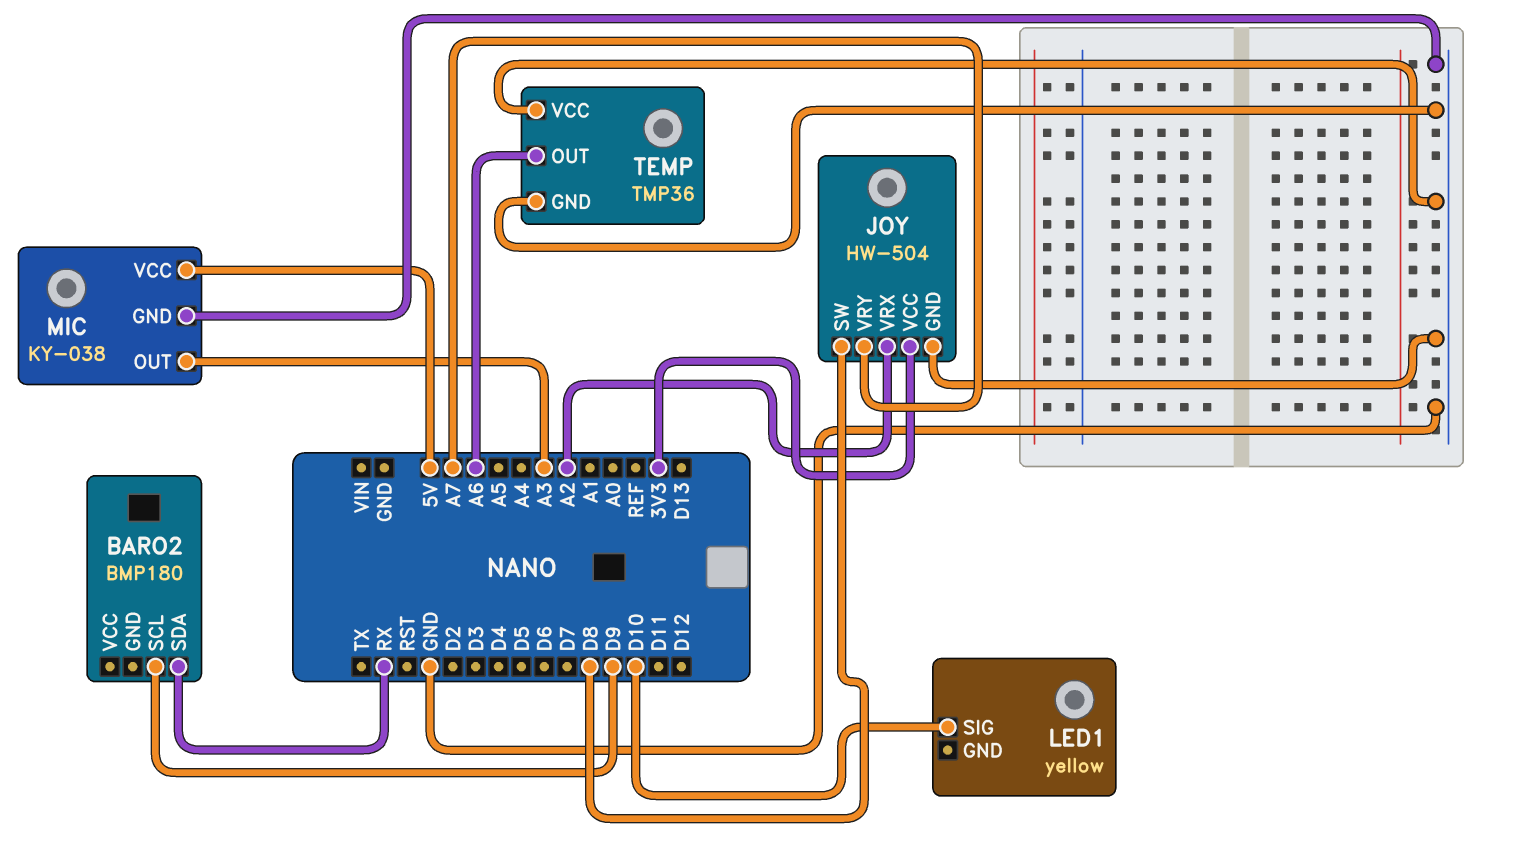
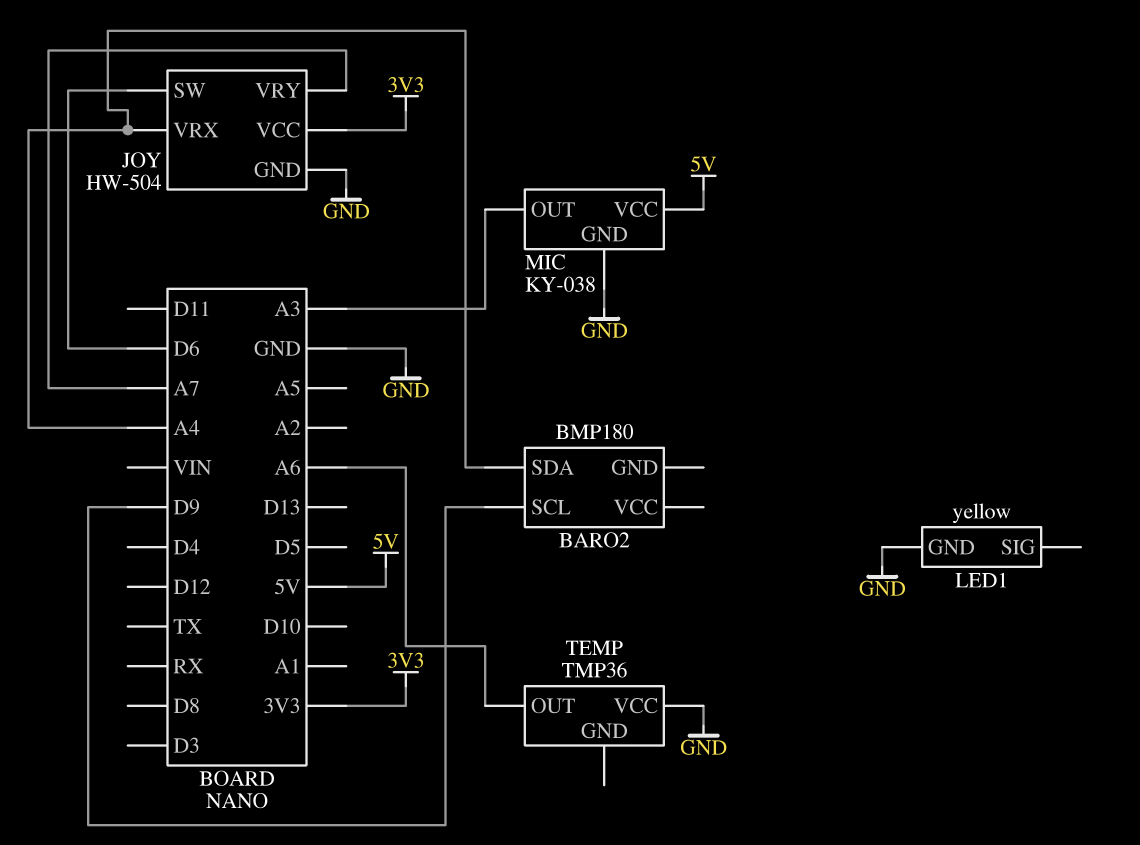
BARO2 pin SDA: RX -> A4
JOY pin SW: D8 -> D6
JOY pin VRX: A2 -> A4
LED1 pin GND: none -> GND
LED1 pin SIG: D10 -> none
TEMP pin GND: GND -> none

